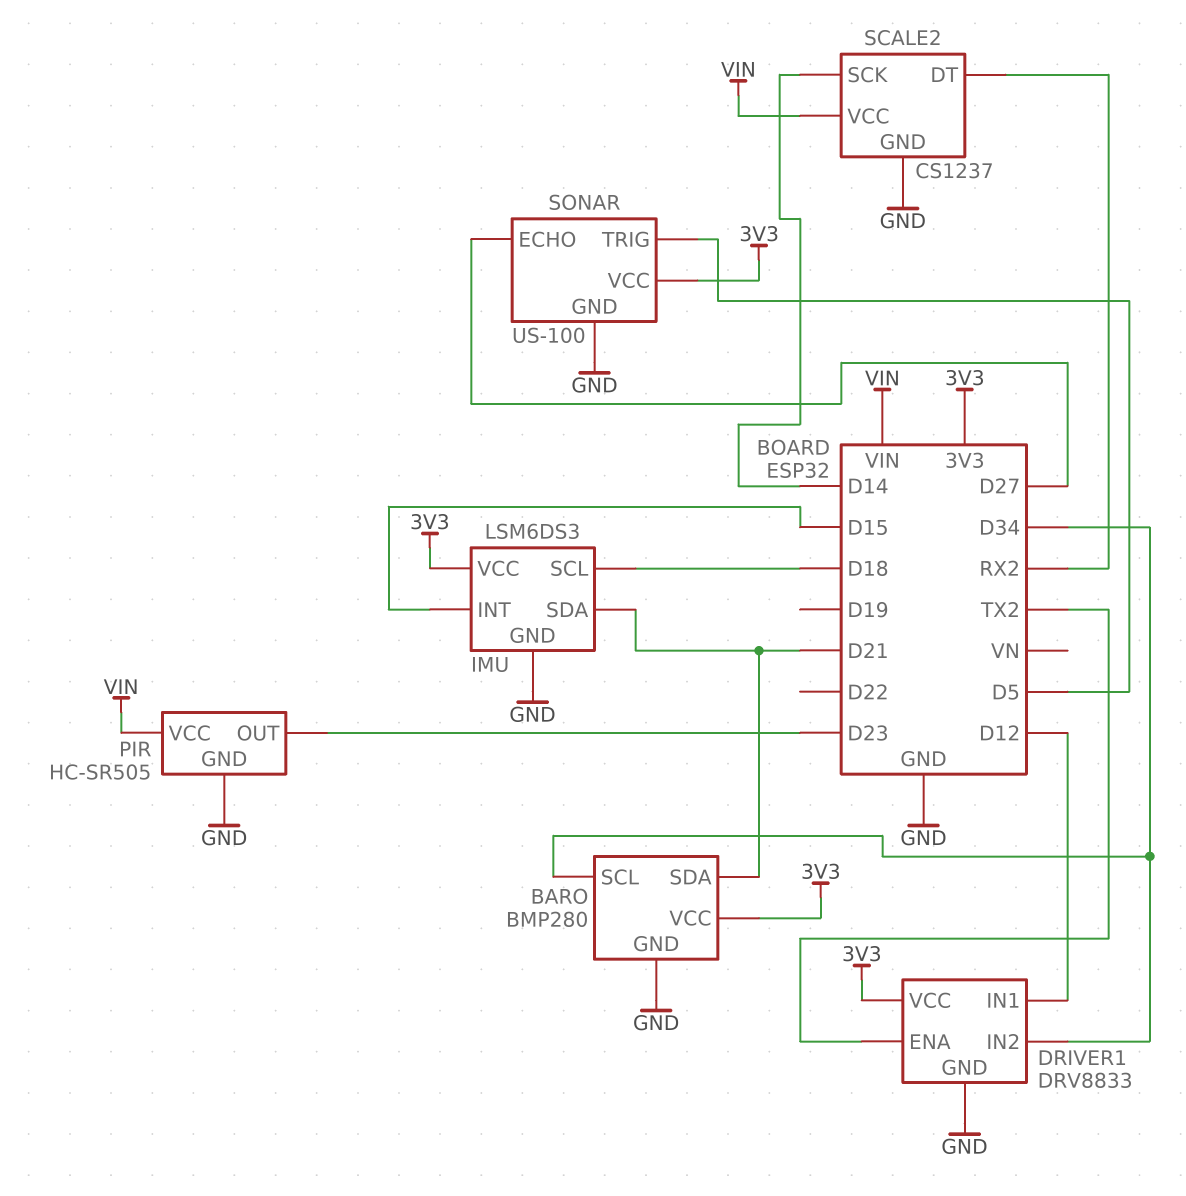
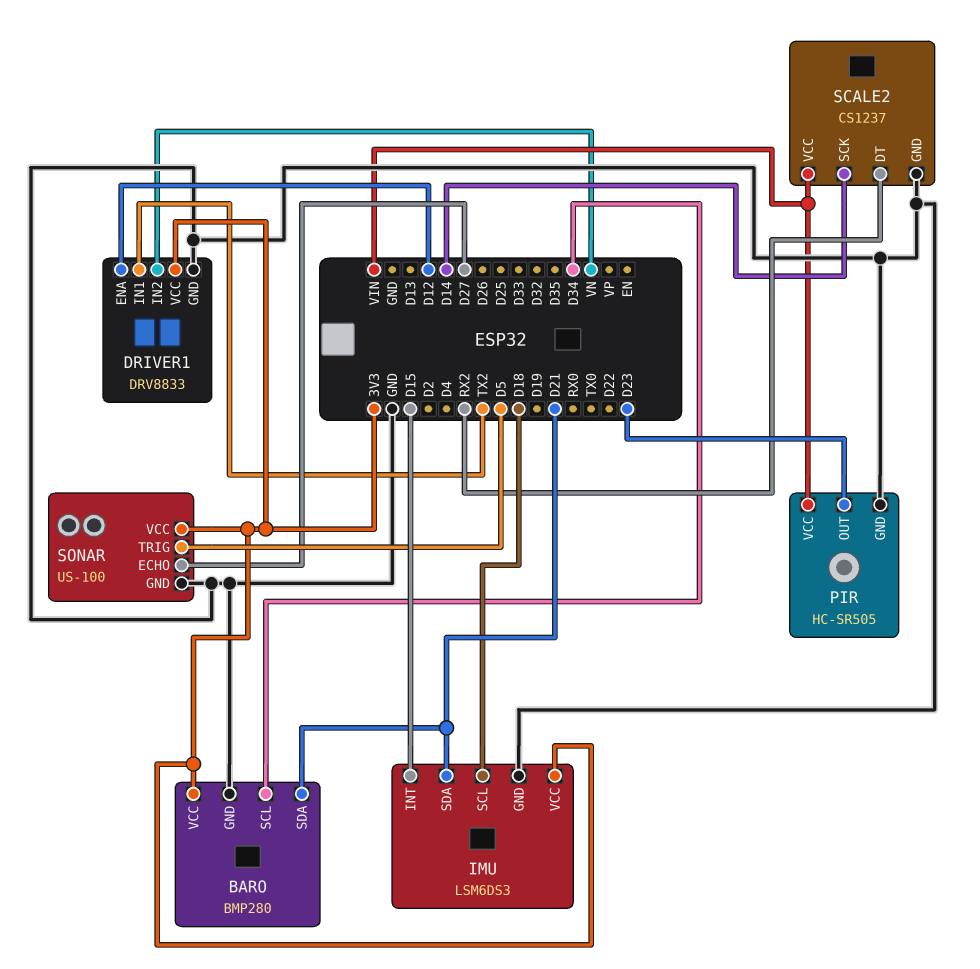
DRIVER1 pin ENA: TX2 -> D12
DRIVER1 pin IN1: D12 -> TX2
DRIVER1 pin IN2: D34 -> VN

